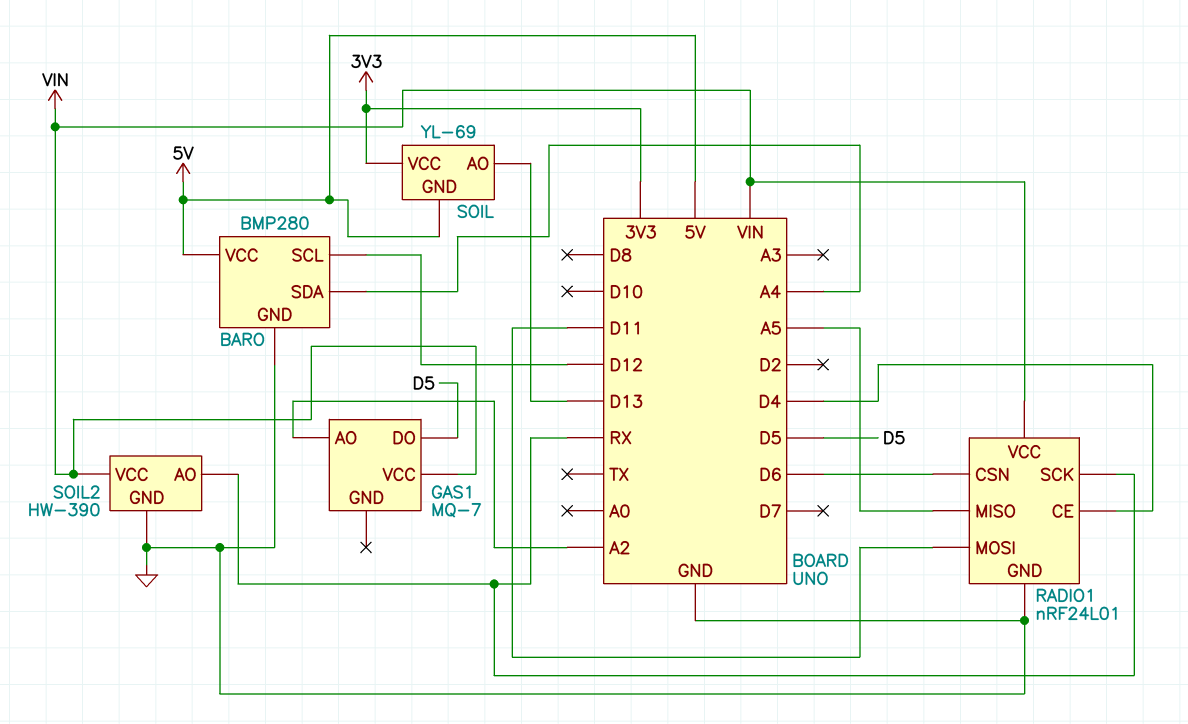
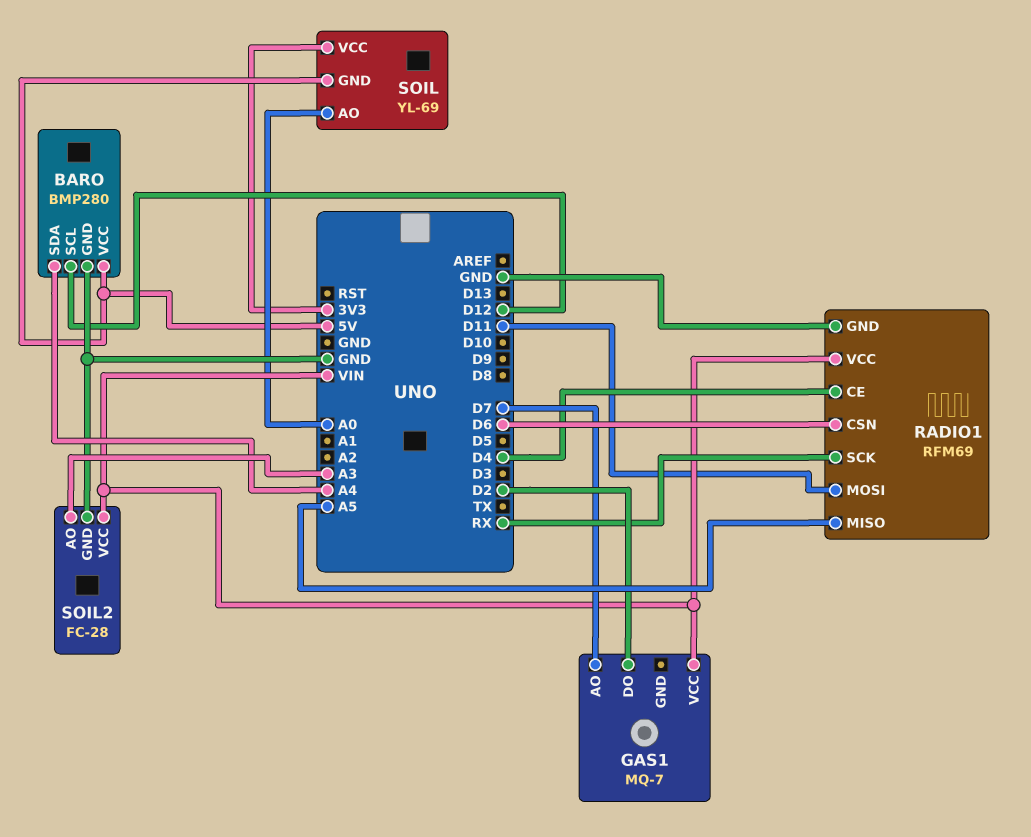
GAS1 pin AO: A2 -> D7
GAS1 pin DO: D5 -> D2
RADIO1: nRF24L01 -> RFM69
SOIL pin AO: D13 -> A0
SOIL2: HW-390 -> FC-28
SOIL2 pin AO: RX -> A3

